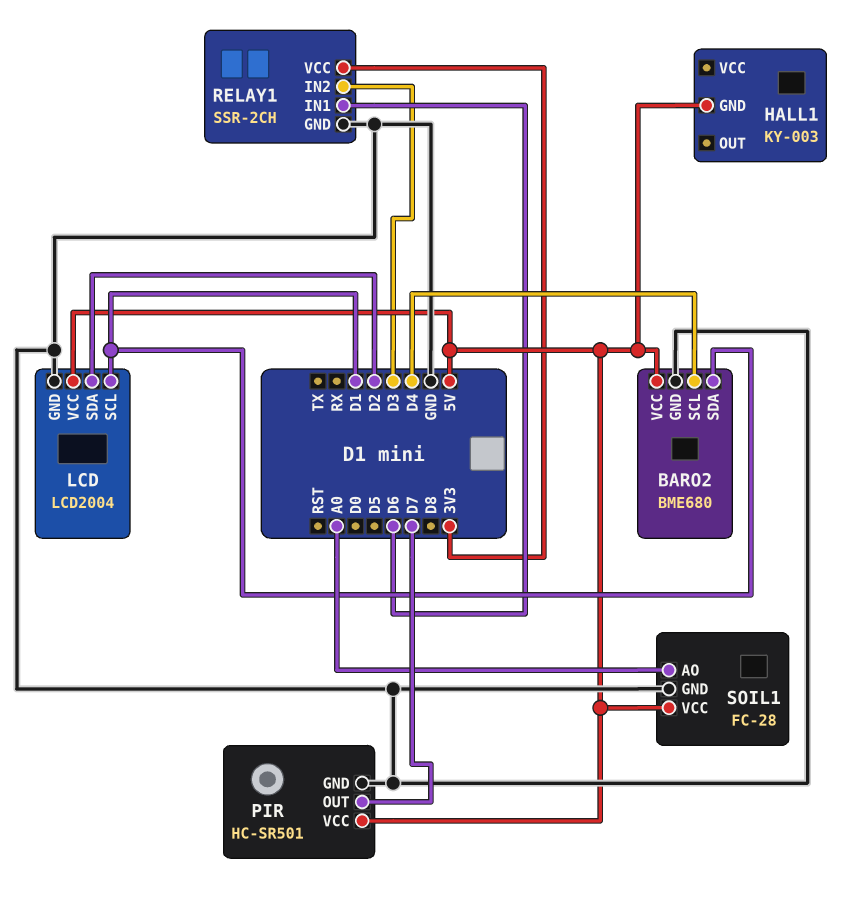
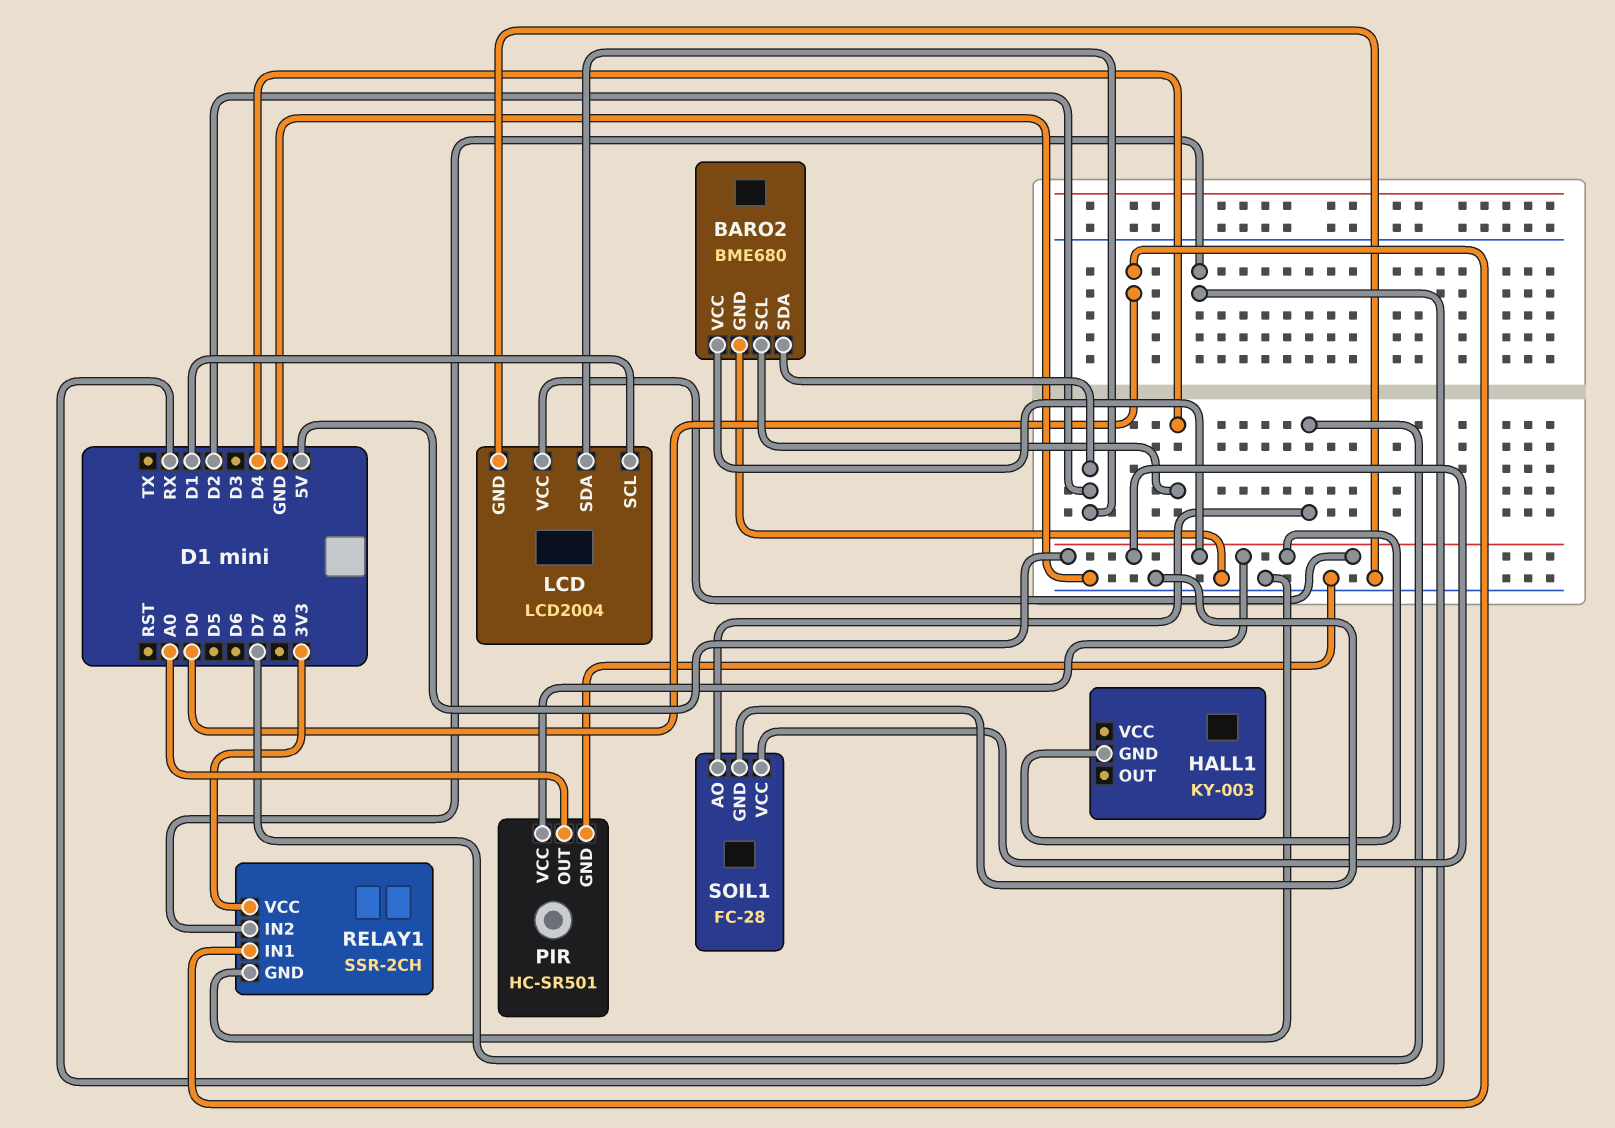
BARO2 pin SDA: D1 -> D2
PIR pin OUT: D7 -> A0
RELAY1 pin IN1: D6 -> D0
RELAY1 pin IN2: D3 -> RX
SOIL1 pin AO: A0 -> D7

